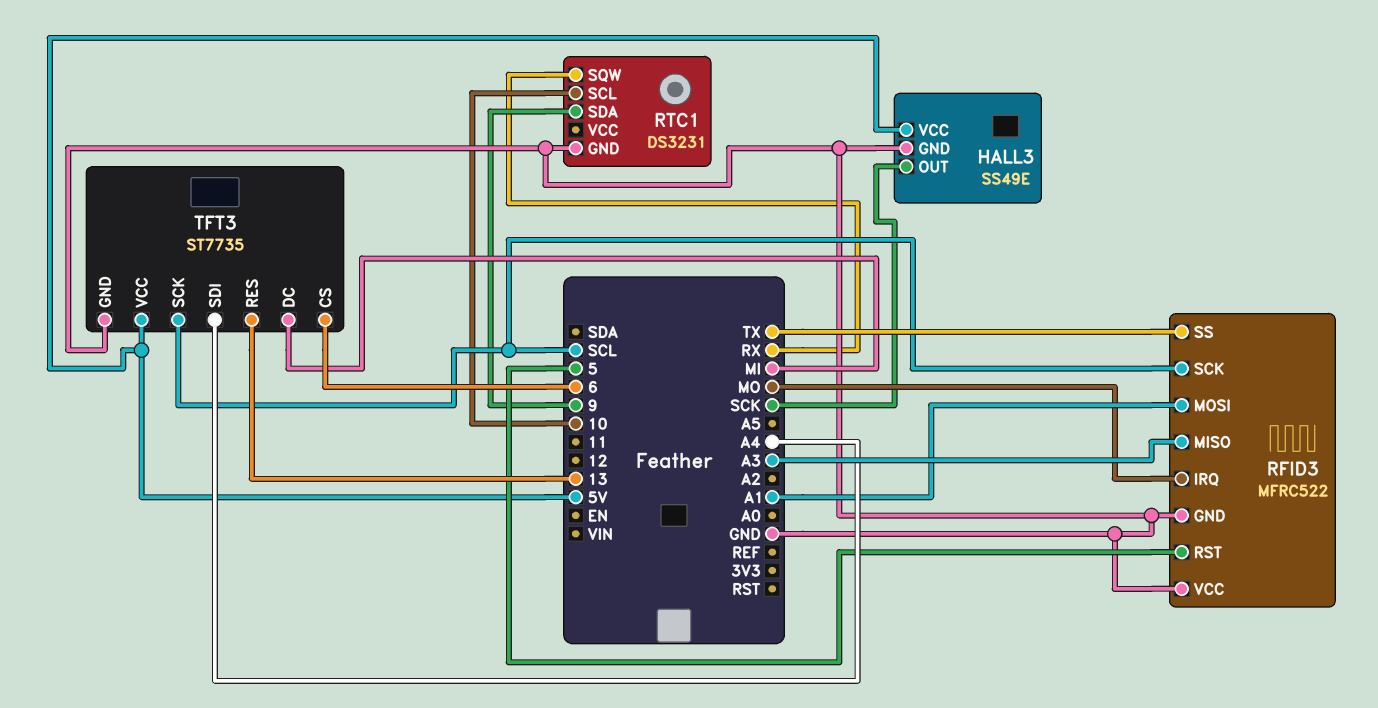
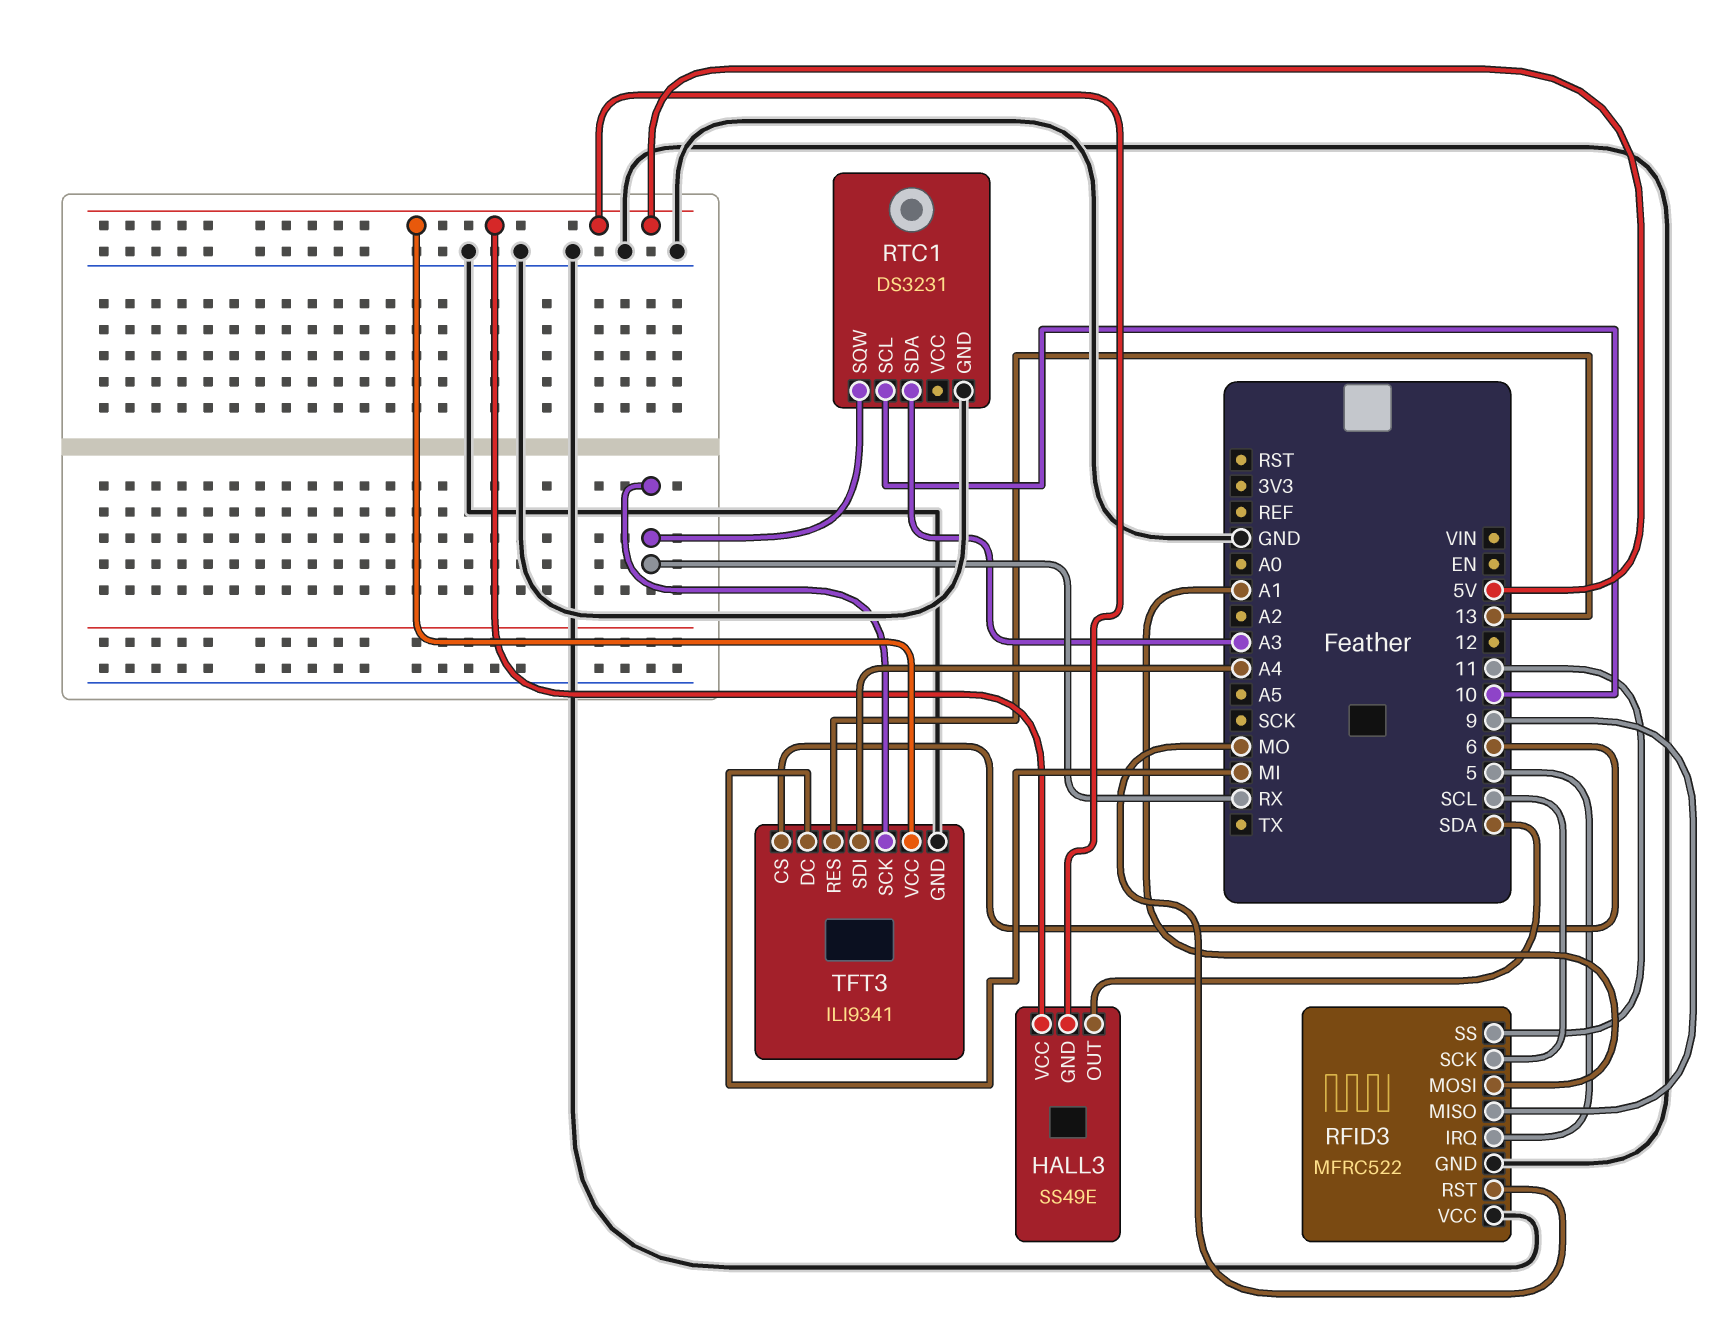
HALL3 pin GND: GND -> 5V
HALL3 pin OUT: SCK -> SDA
RFID3 pin IRQ: MO -> 5
RFID3 pin MISO: A3 -> 9
RFID3 pin RST: 5 -> MO
RFID3 pin SS: TX -> 11
RTC1 pin SDA: 9 -> A3
TFT3: ST7735 -> ILI9341
TFT3 pin SCK: SCL -> RX

